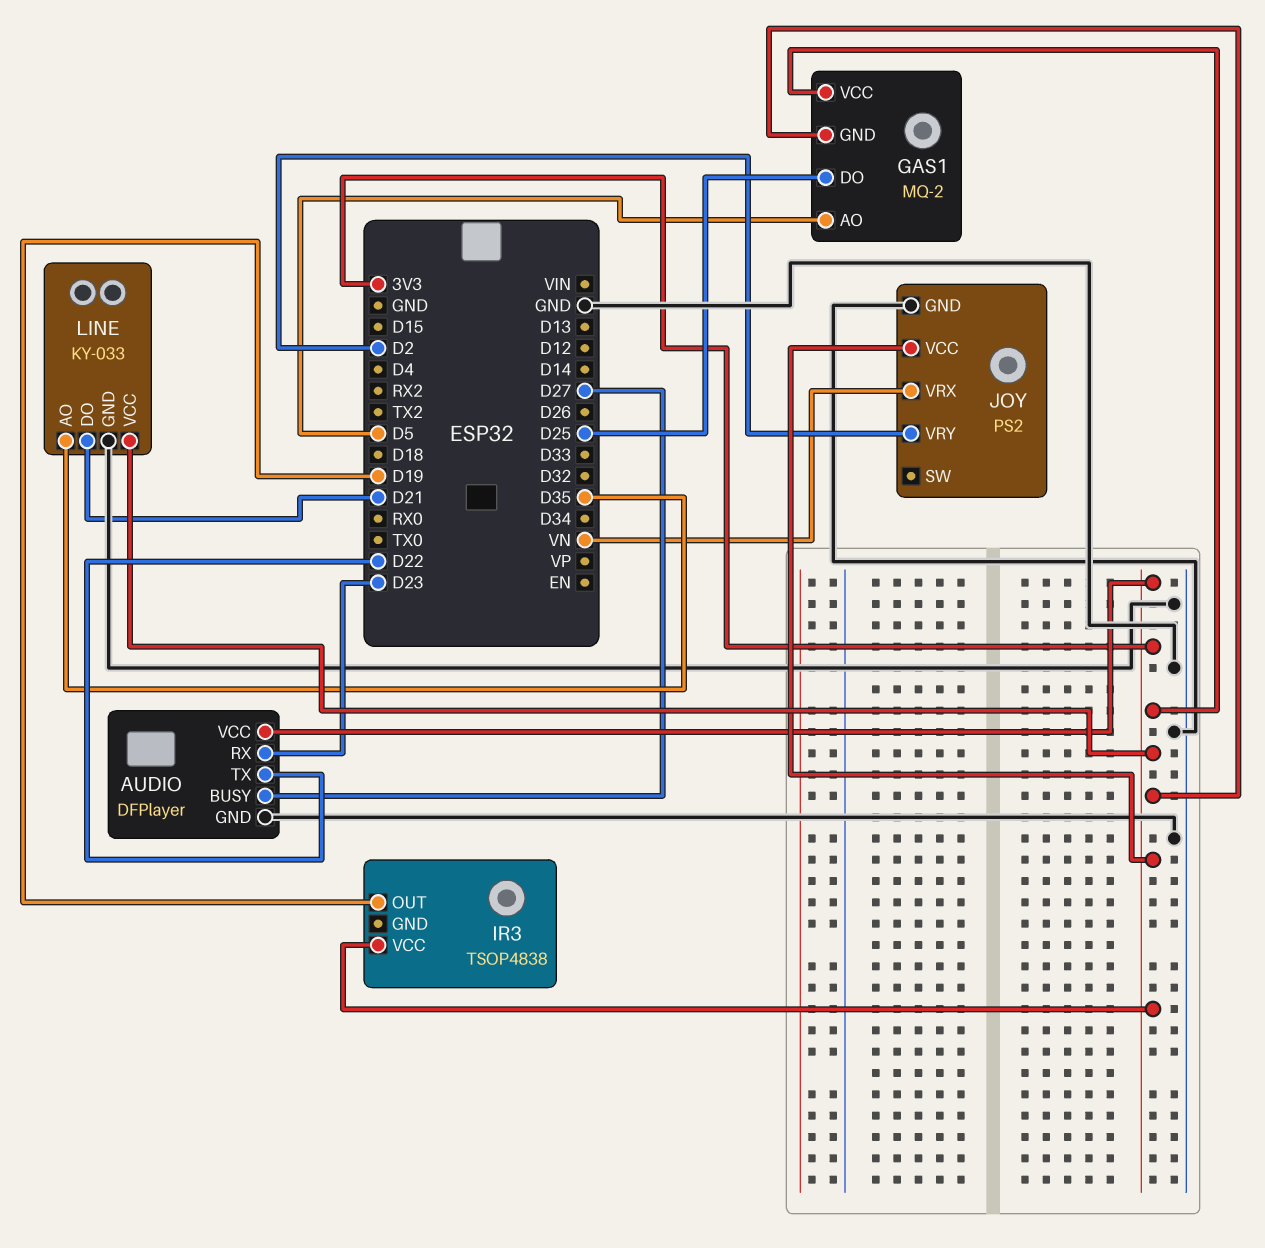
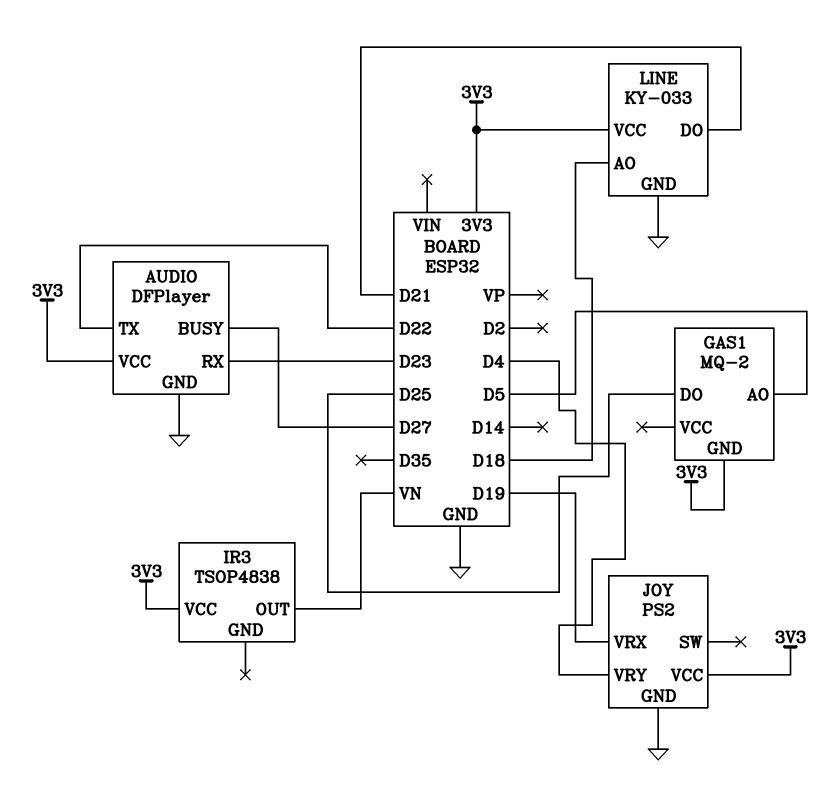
GAS1 pin VCC: 3V3 -> none
IR3 pin OUT: D19 -> VN
JOY pin VRX: VN -> D19
JOY pin VRY: D2 -> D4
LINE pin AO: D35 -> D18

